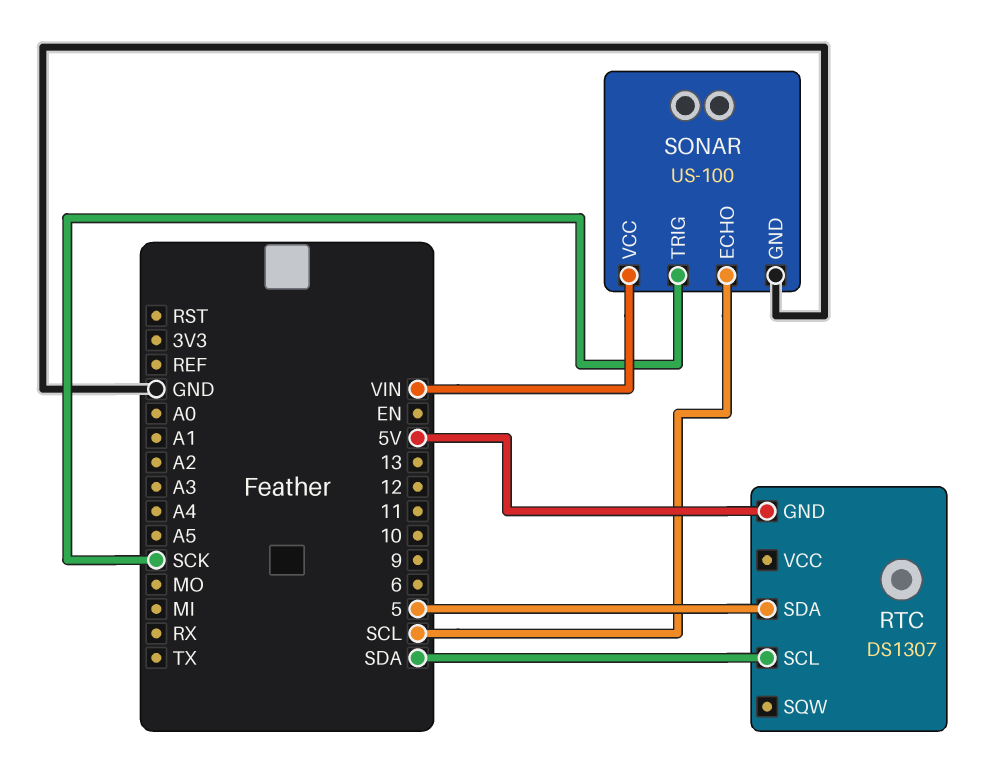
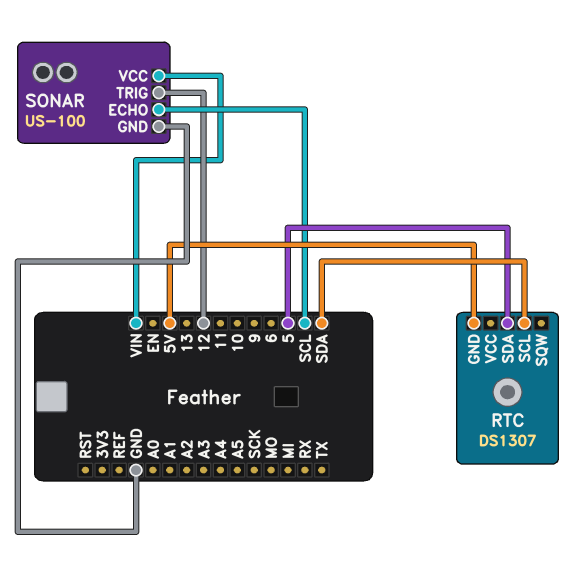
SONAR pin TRIG: SCK -> 12

